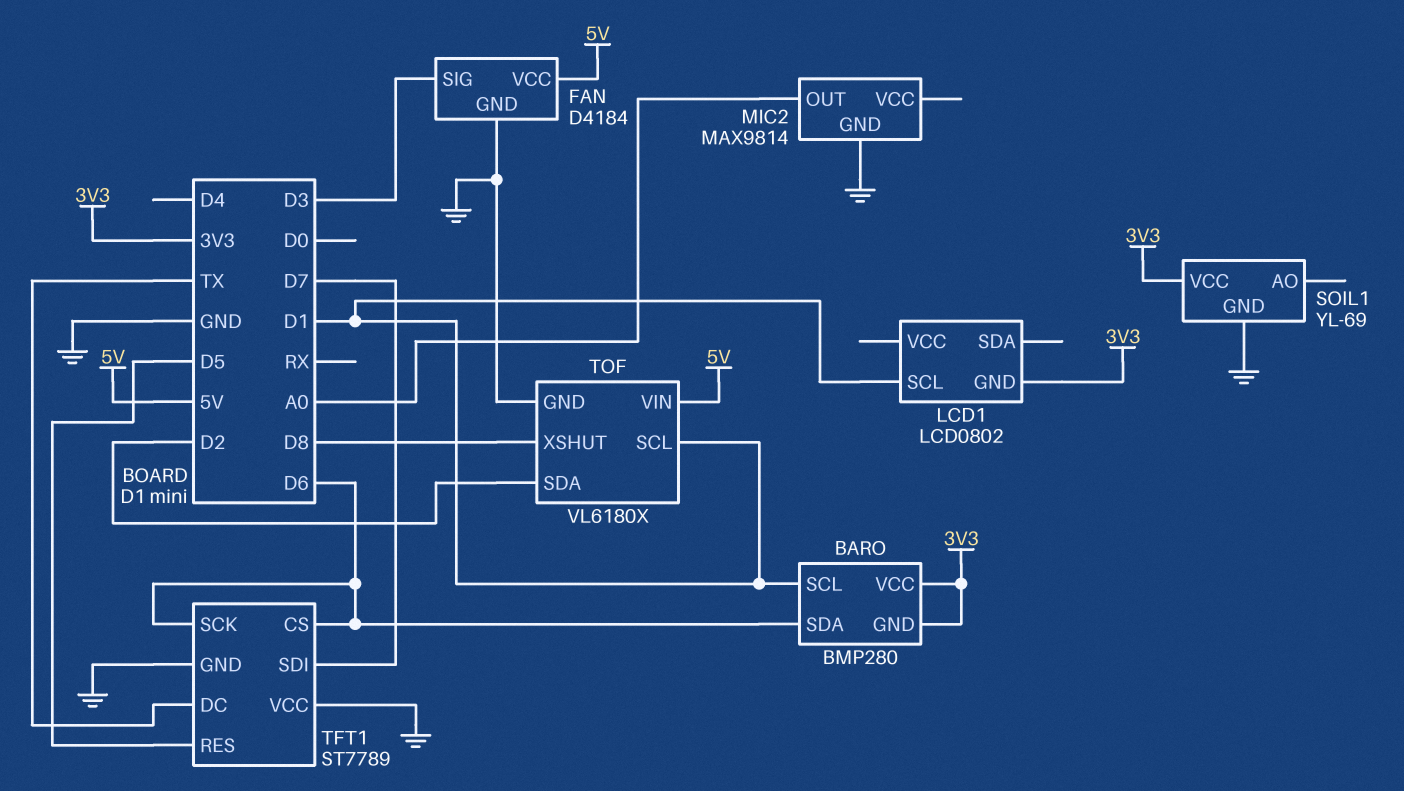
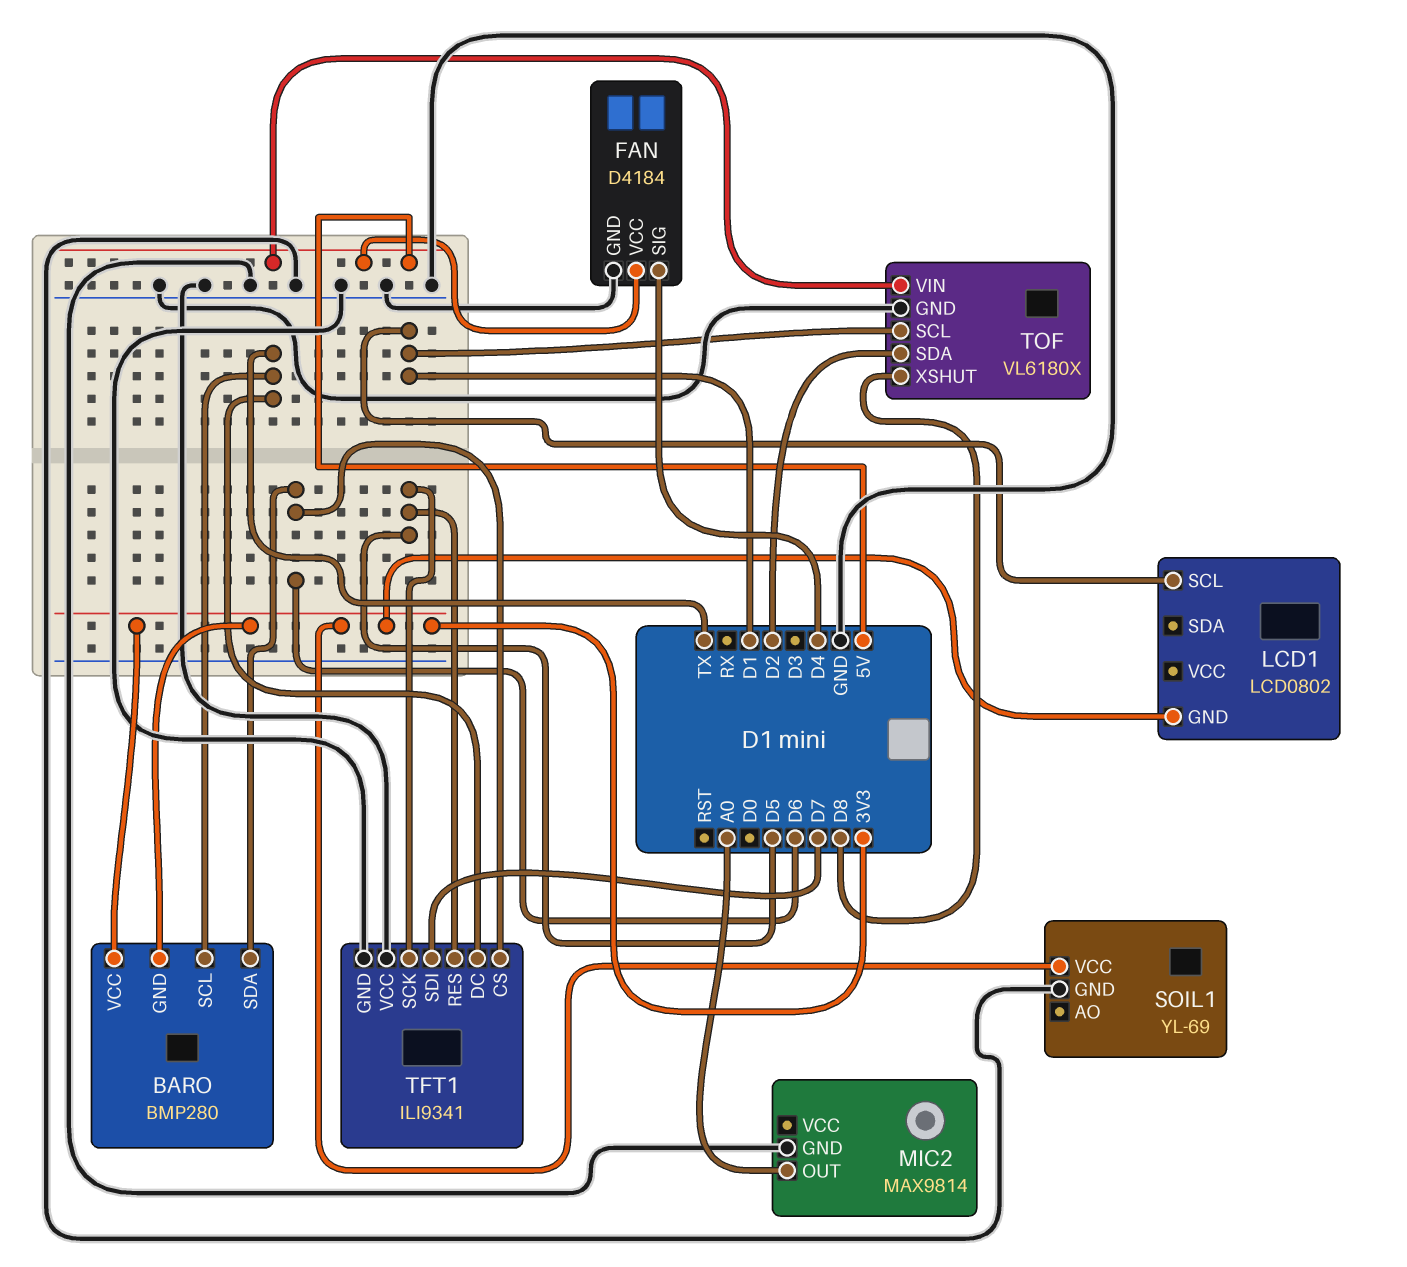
BARO pin SCL: D1 -> TX
FAN pin SIG: D3 -> D4
TFT1: ST7789 -> ILI9341
TFT1 pin SCK: D6 -> D5

